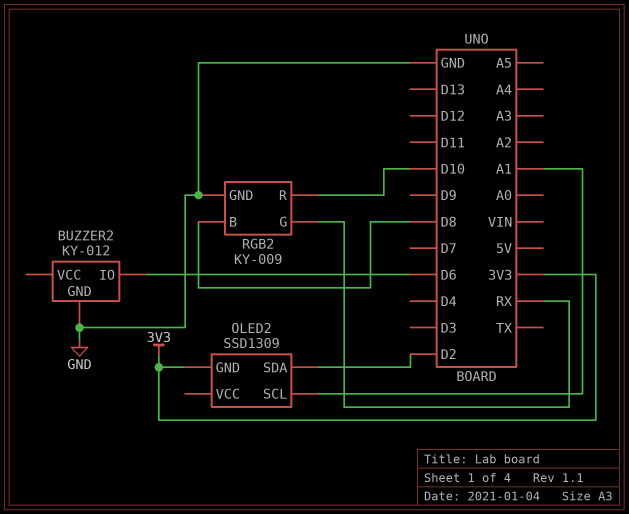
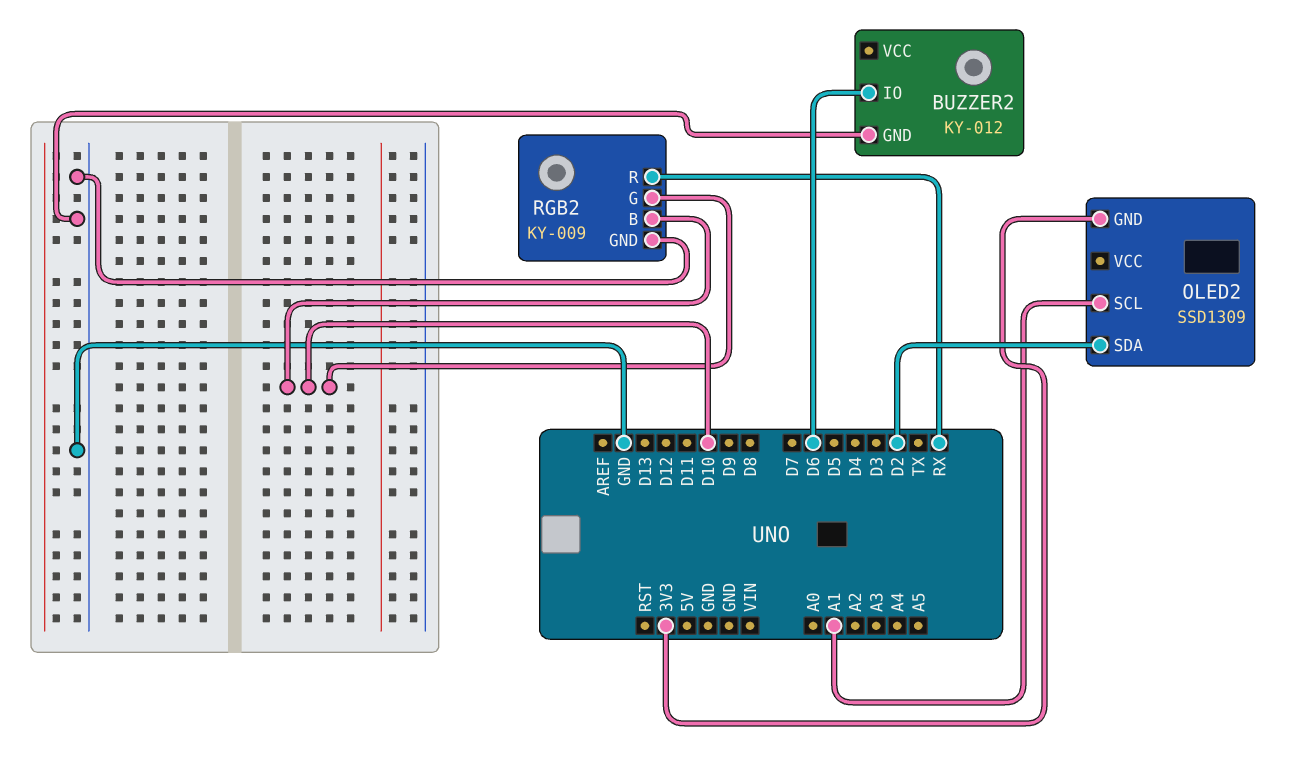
RGB2 pin B: D8 -> D10
RGB2 pin G: RX -> D10
RGB2 pin R: D10 -> RX

